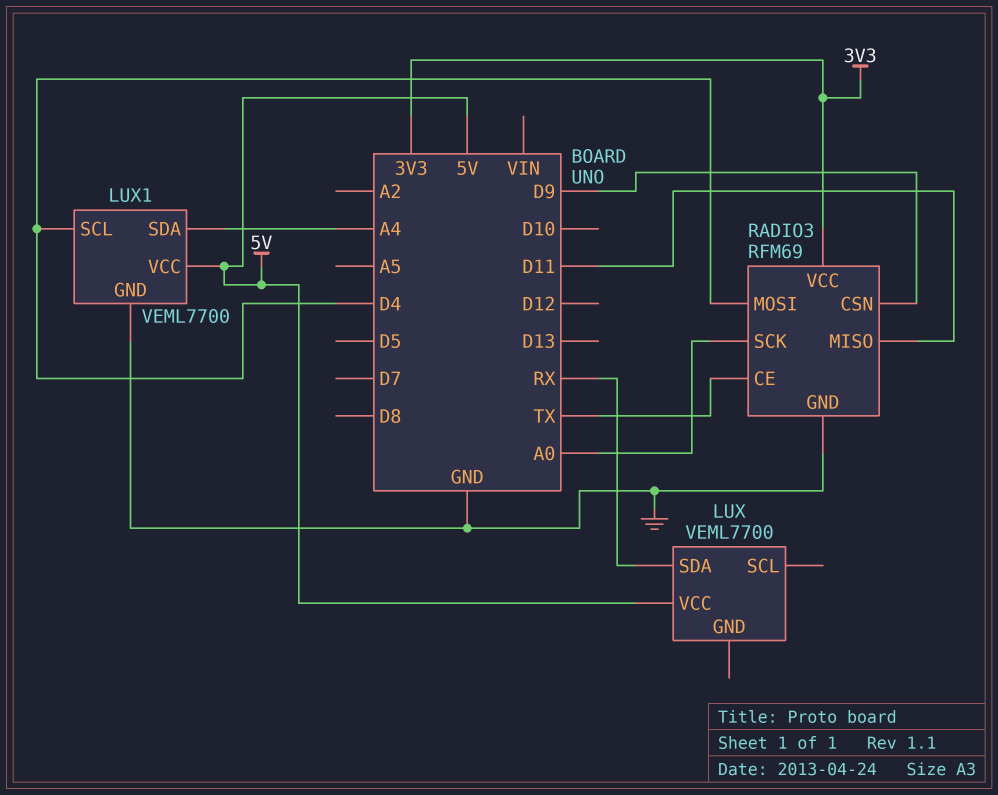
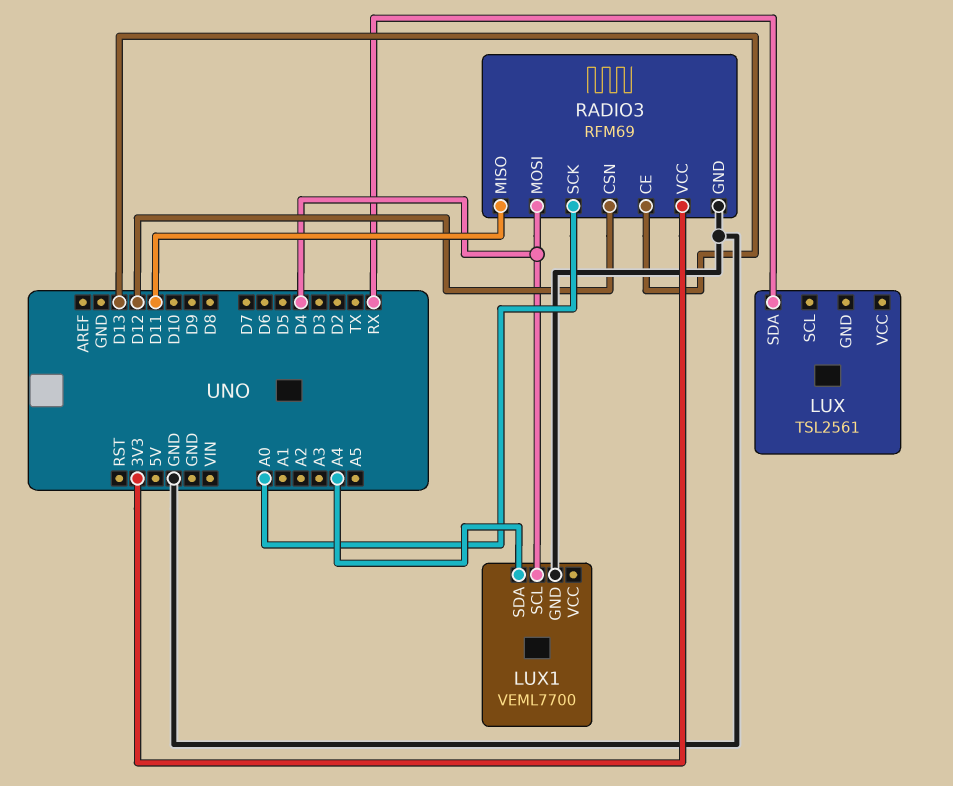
LUX: VEML7700 -> TSL2561
LUX pin VCC: 5V -> none
LUX1 pin VCC: 5V -> none
RADIO3 pin CE: TX -> D13
RADIO3 pin CSN: D9 -> D12

